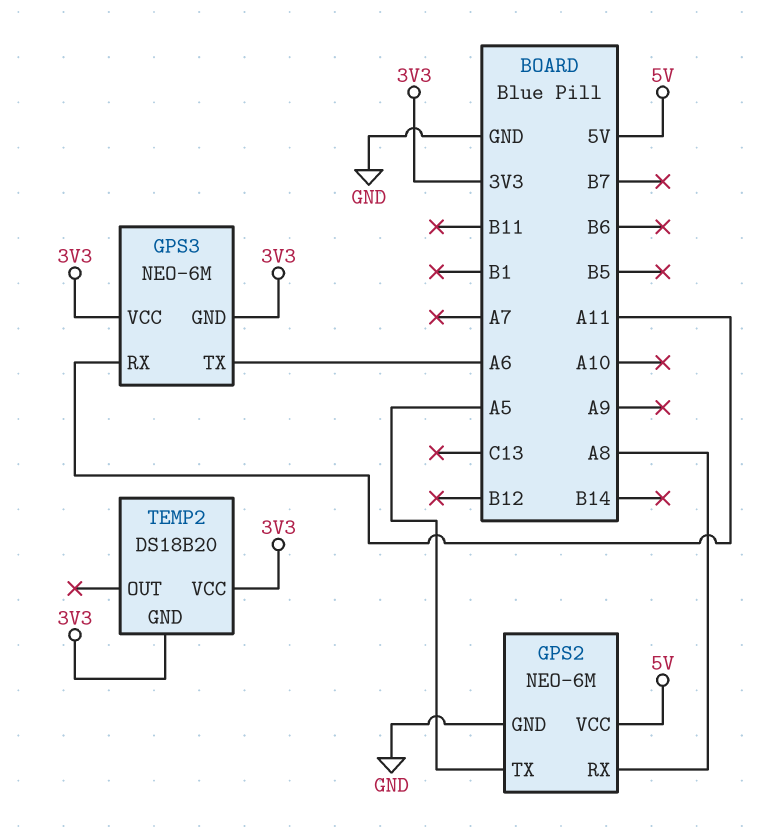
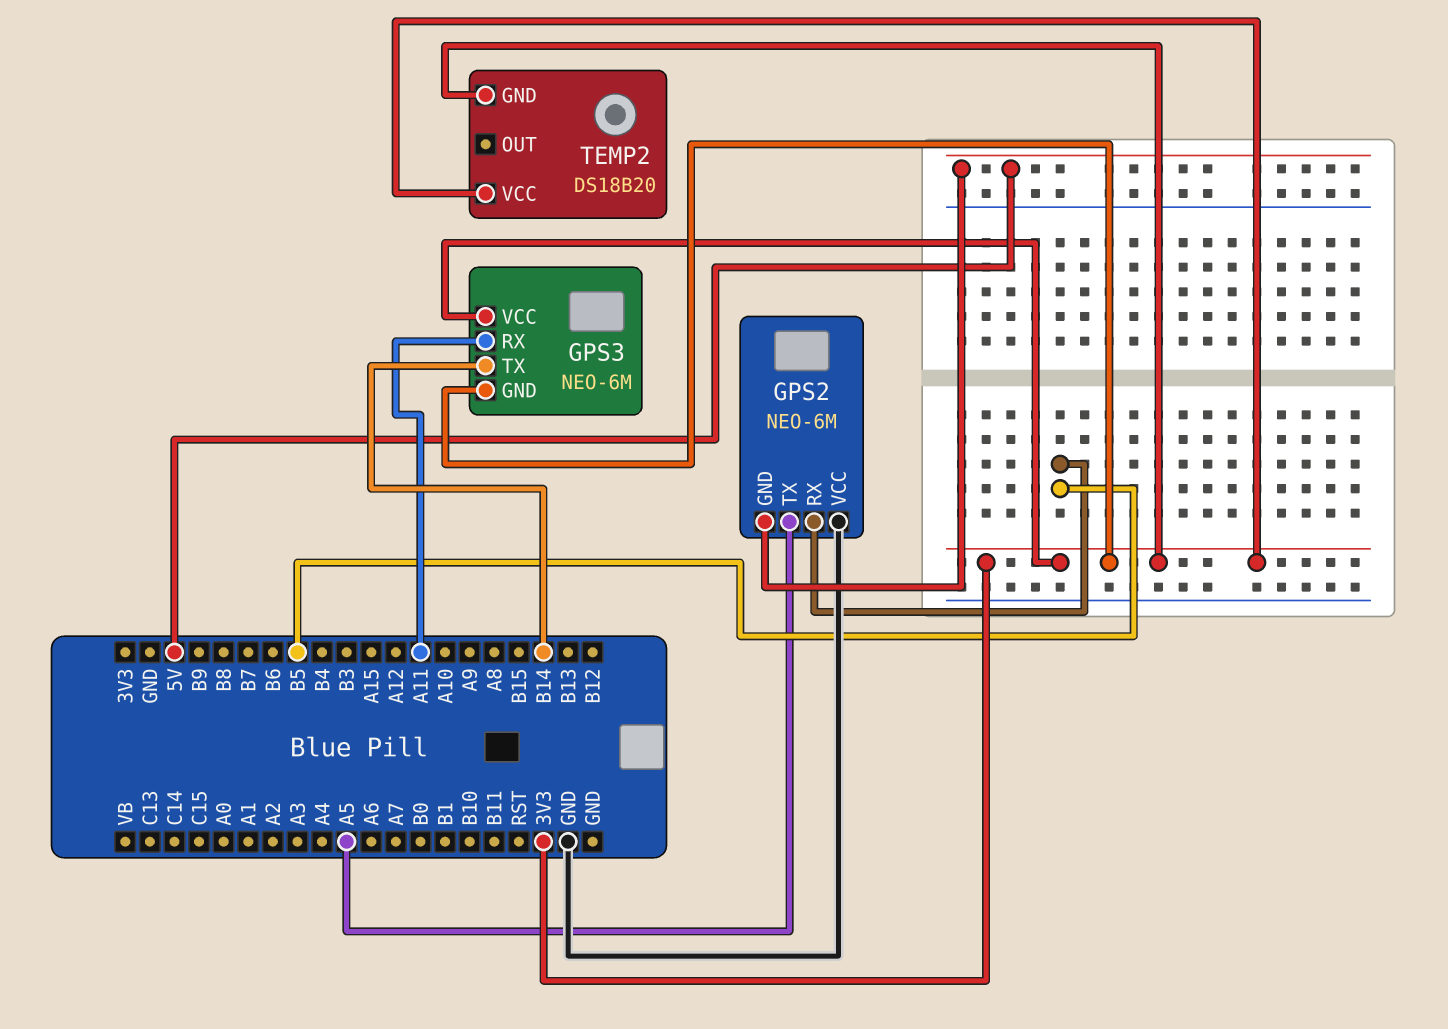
GPS2 pin GND: GND -> 5V
GPS2 pin RX: A8 -> B5
GPS2 pin VCC: 5V -> GND
GPS3 pin TX: A6 -> B14

